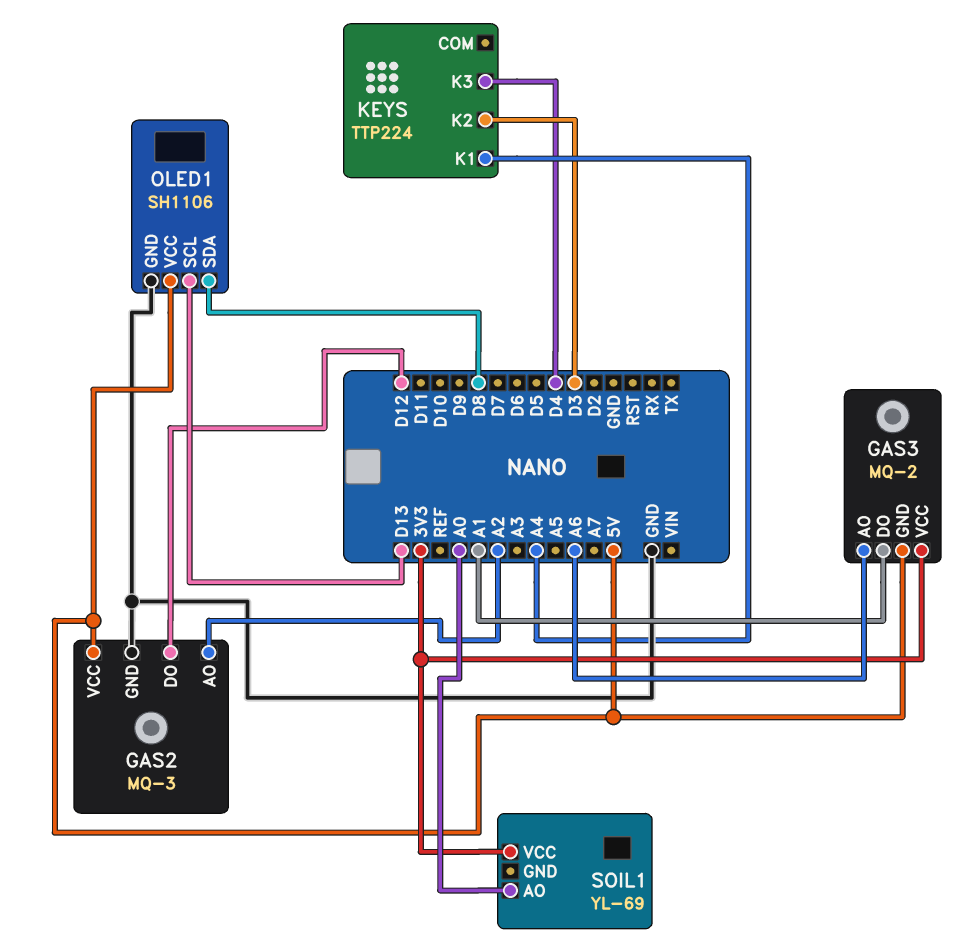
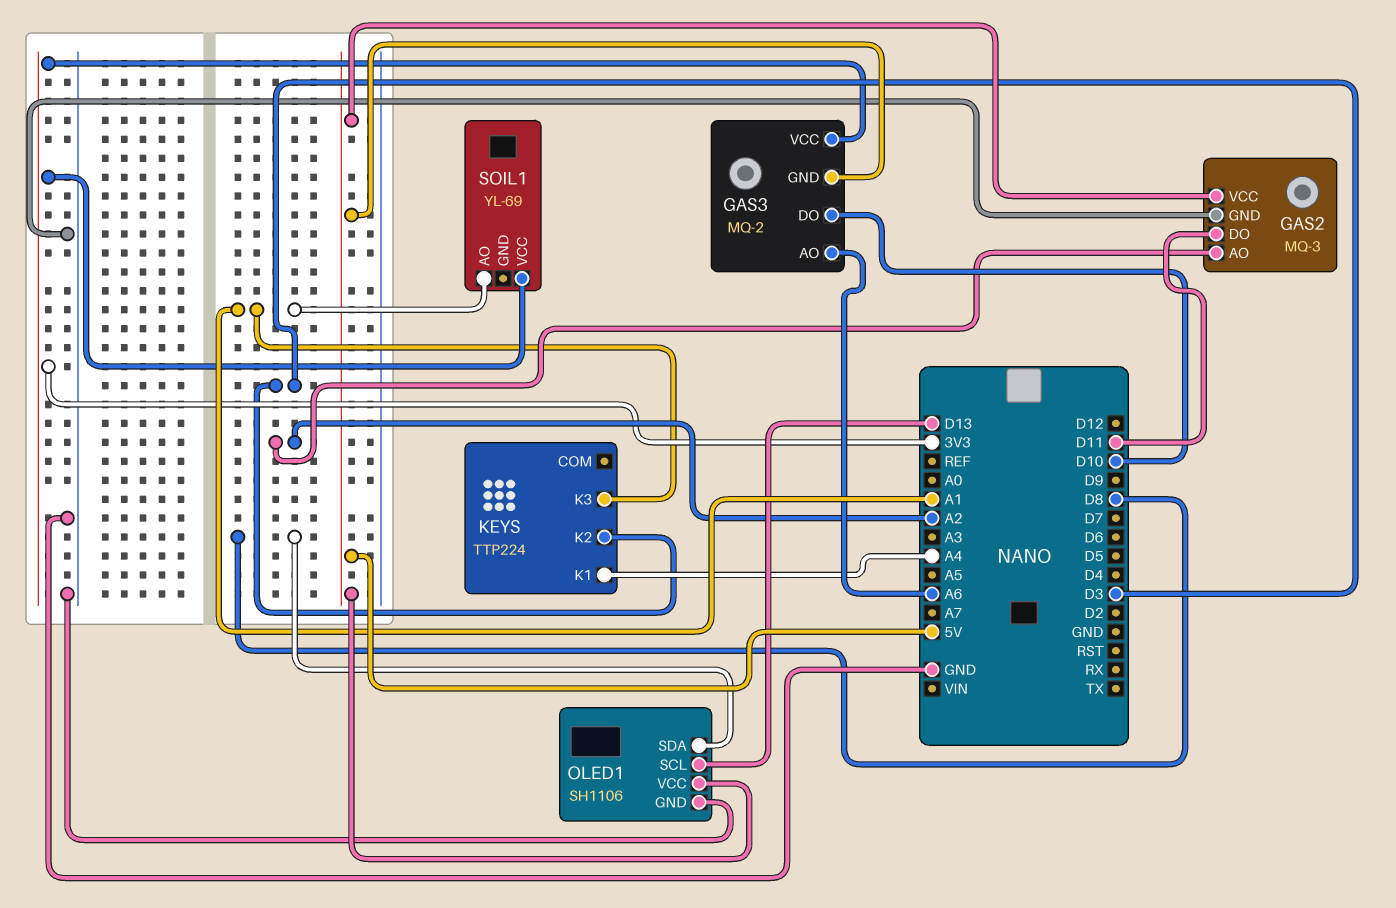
GAS2 pin DO: D12 -> D11
GAS3 pin DO: A1 -> D10
KEYS pin K3: D4 -> A1
SOIL1 pin AO: A0 -> A1

